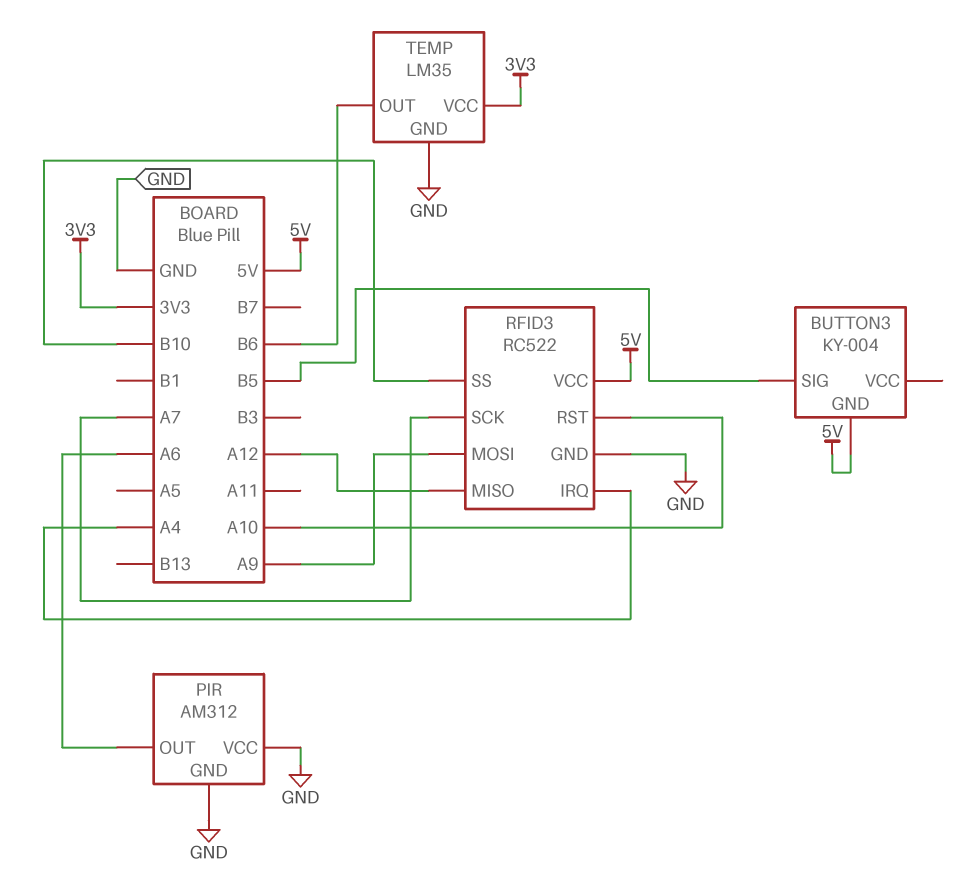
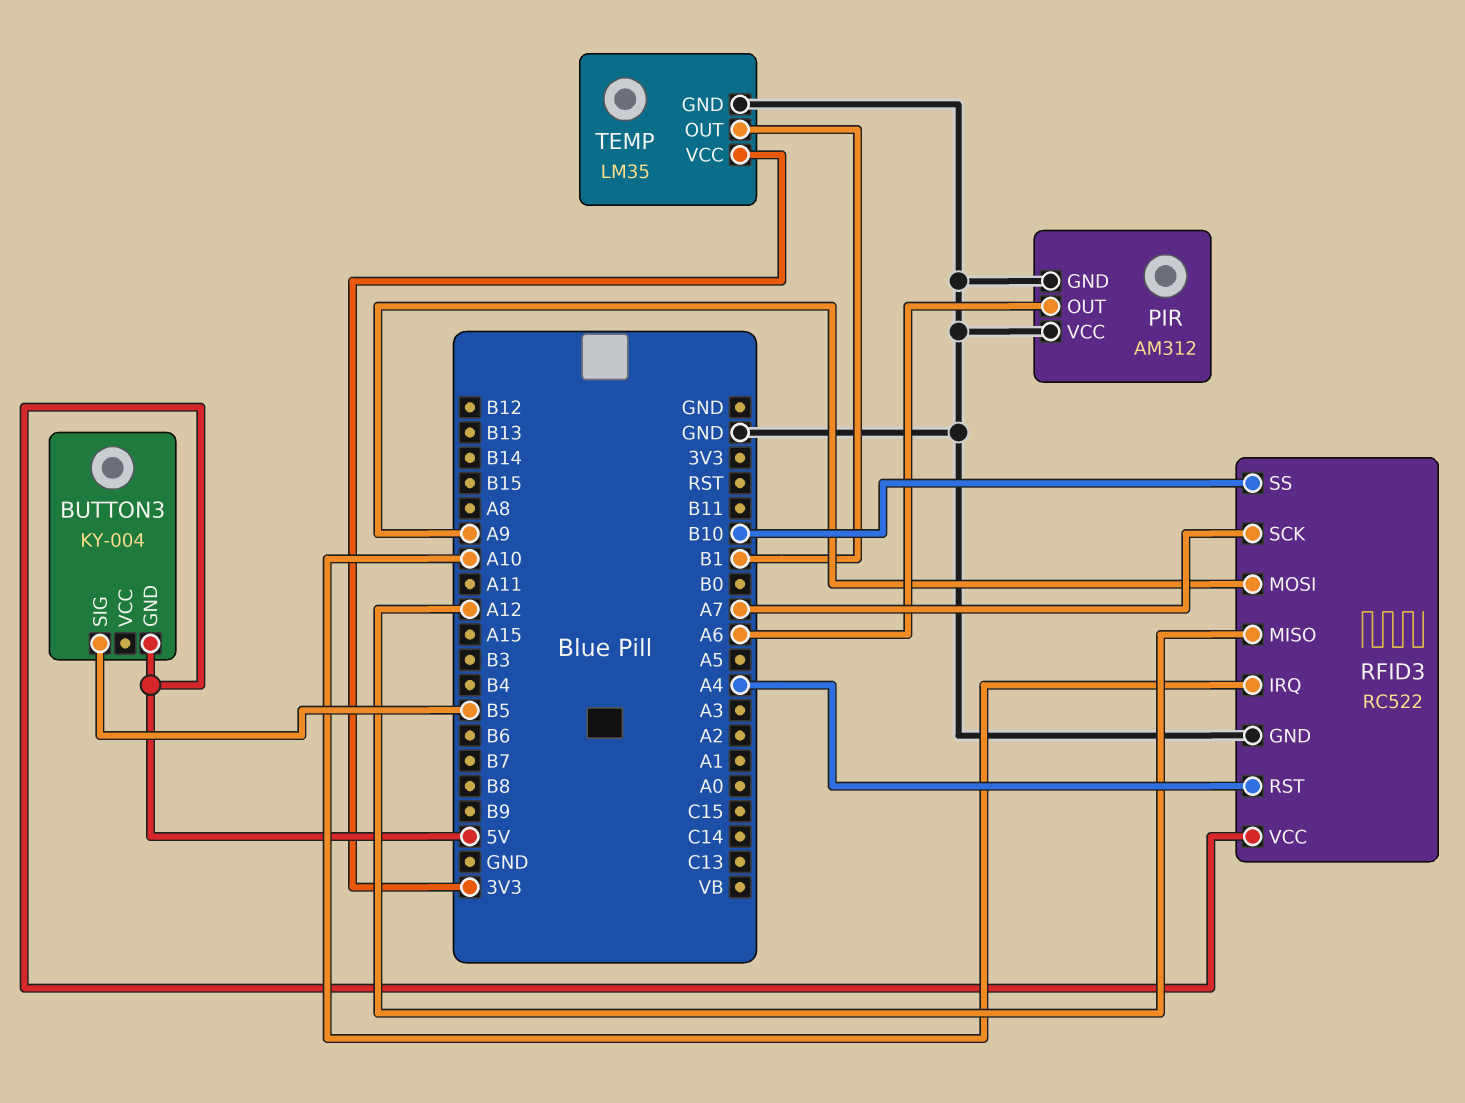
RFID3 pin IRQ: A4 -> A10
RFID3 pin RST: A10 -> A4
TEMP pin OUT: B6 -> B1

